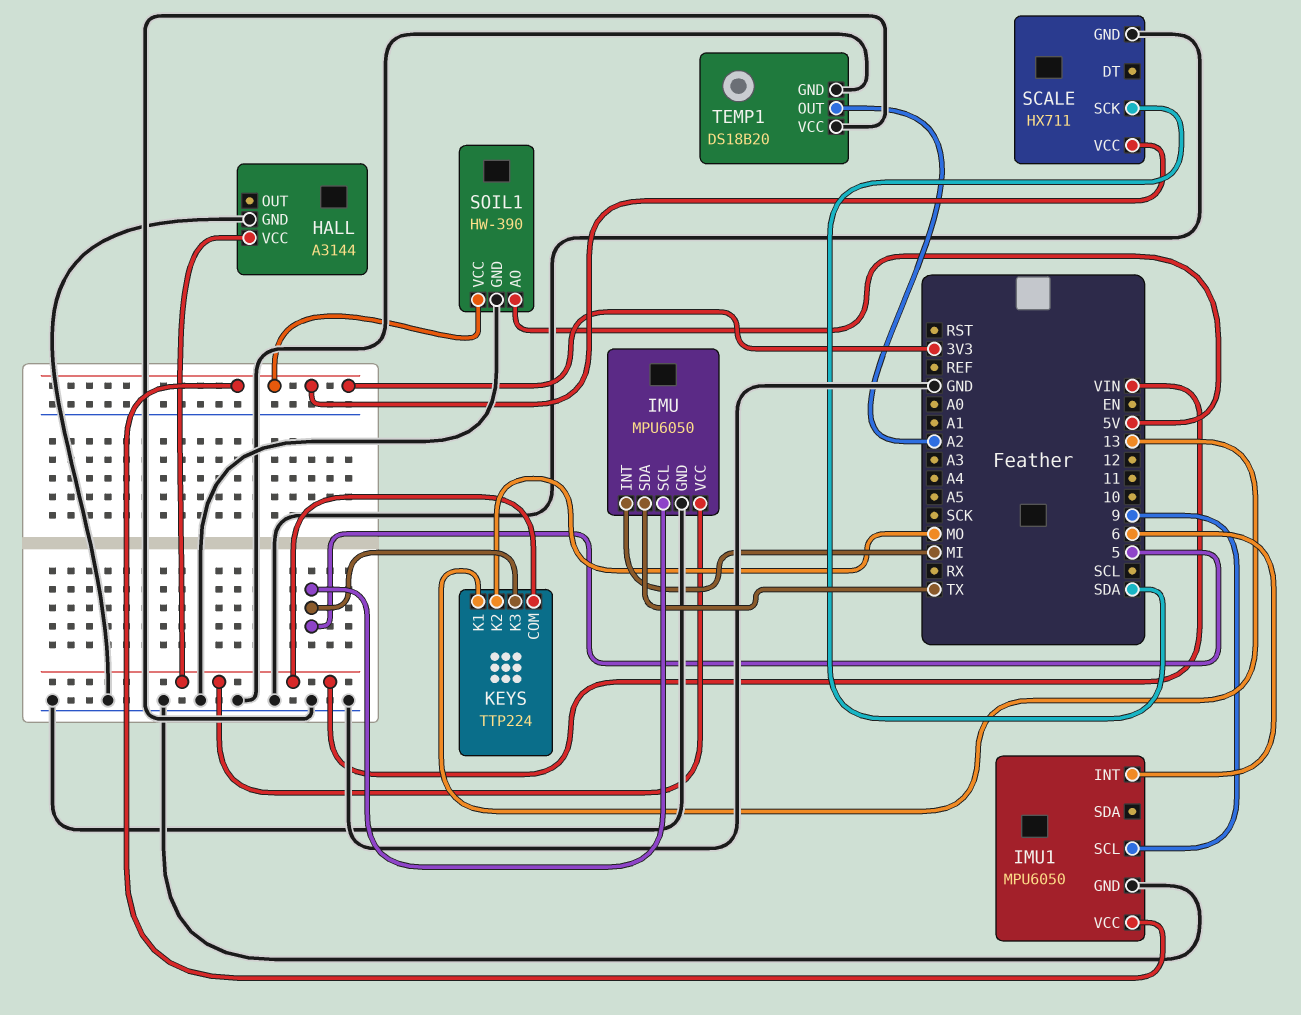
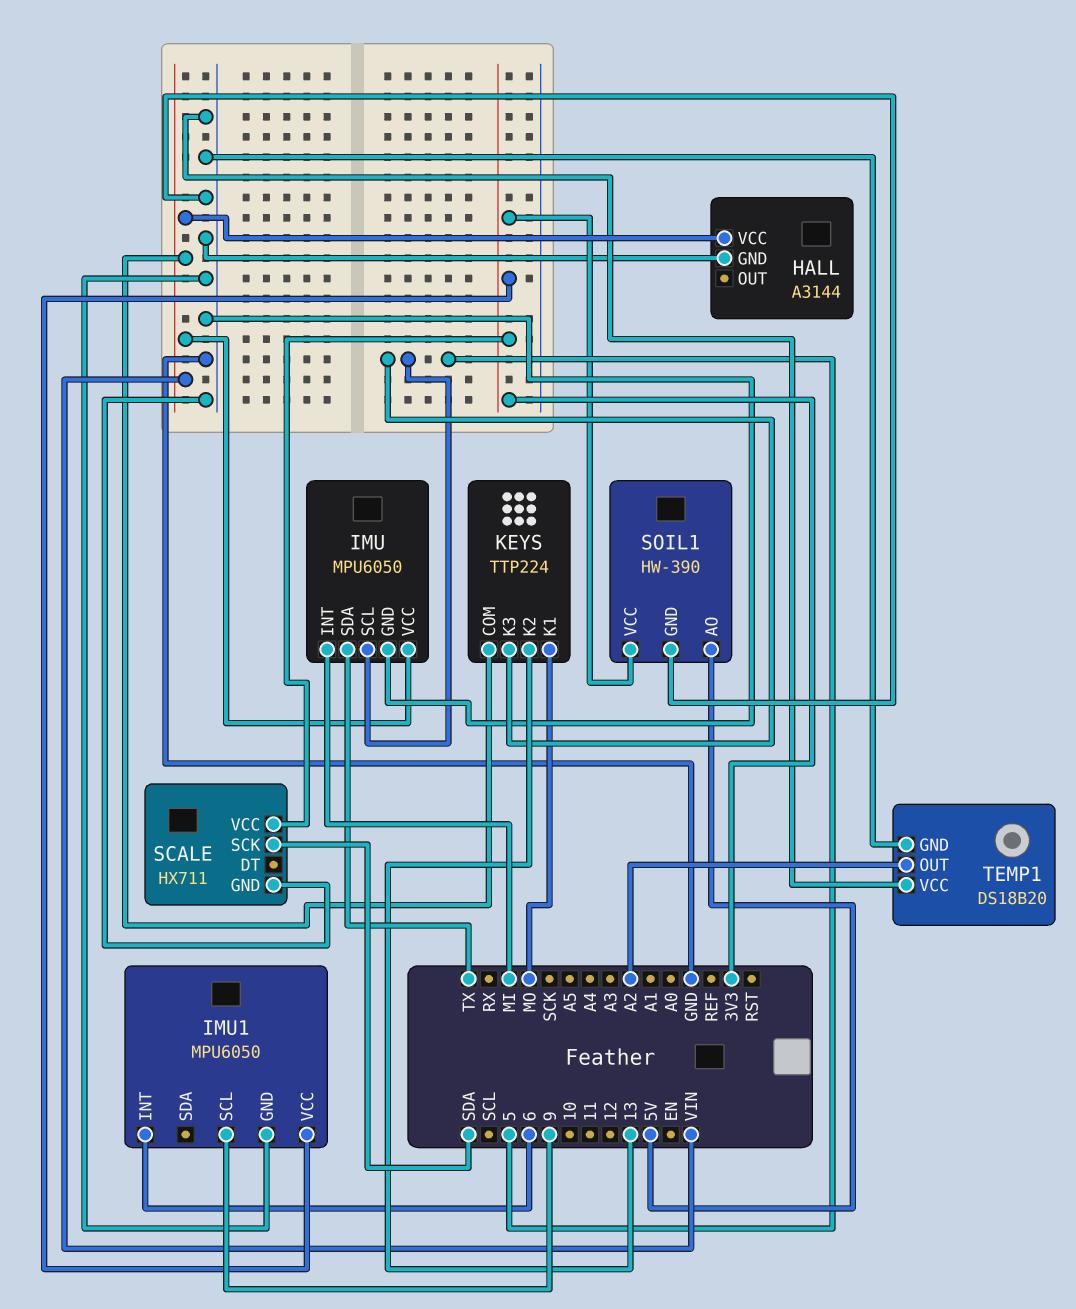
KEYS pin K1: 13 -> MO
KEYS pin K2: MO -> 13

